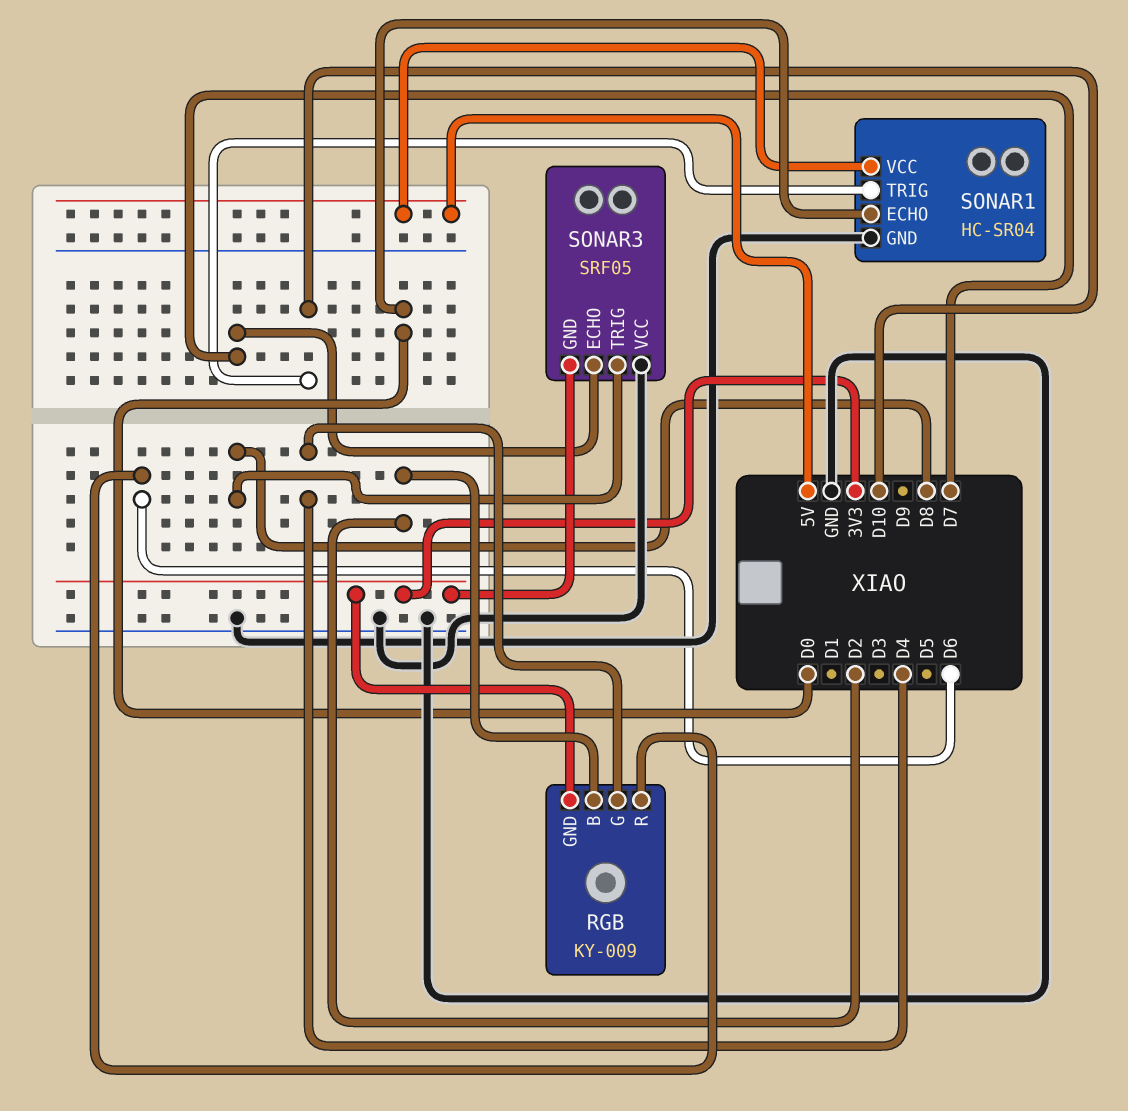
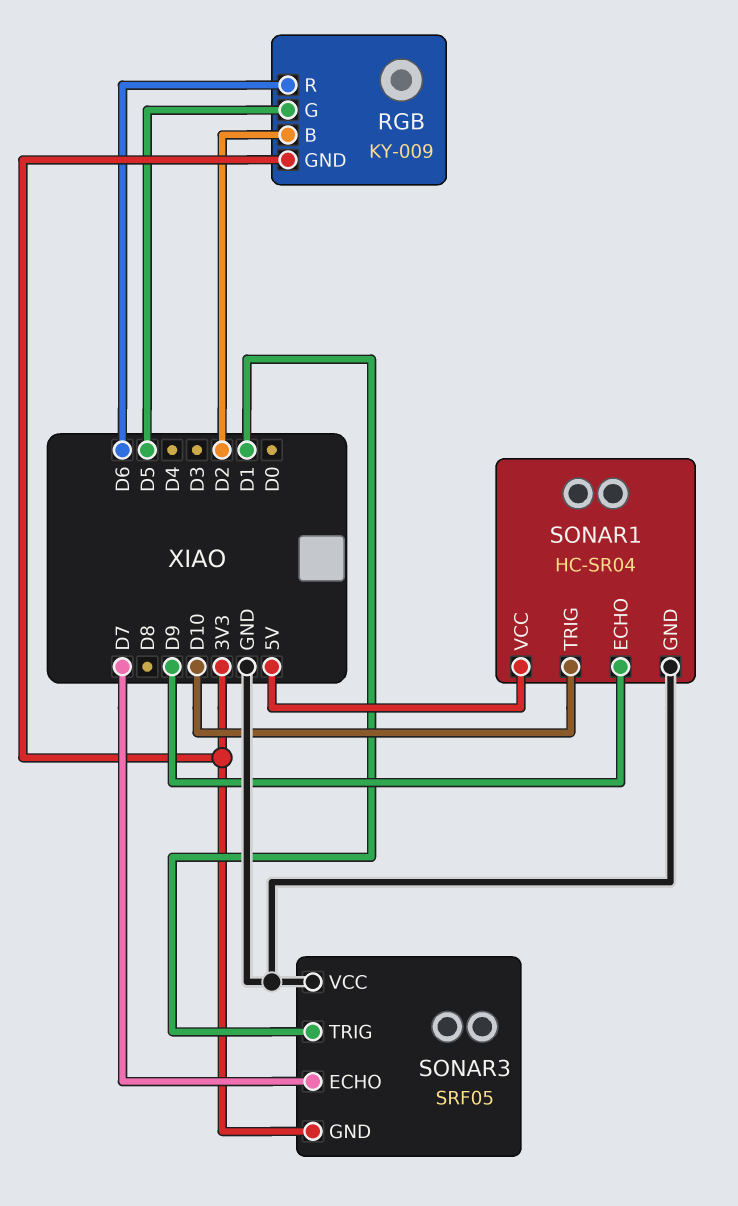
RGB pin G: D4 -> D5
SONAR1 pin ECHO: D0 -> D9
SONAR3 pin TRIG: D8 -> D1

